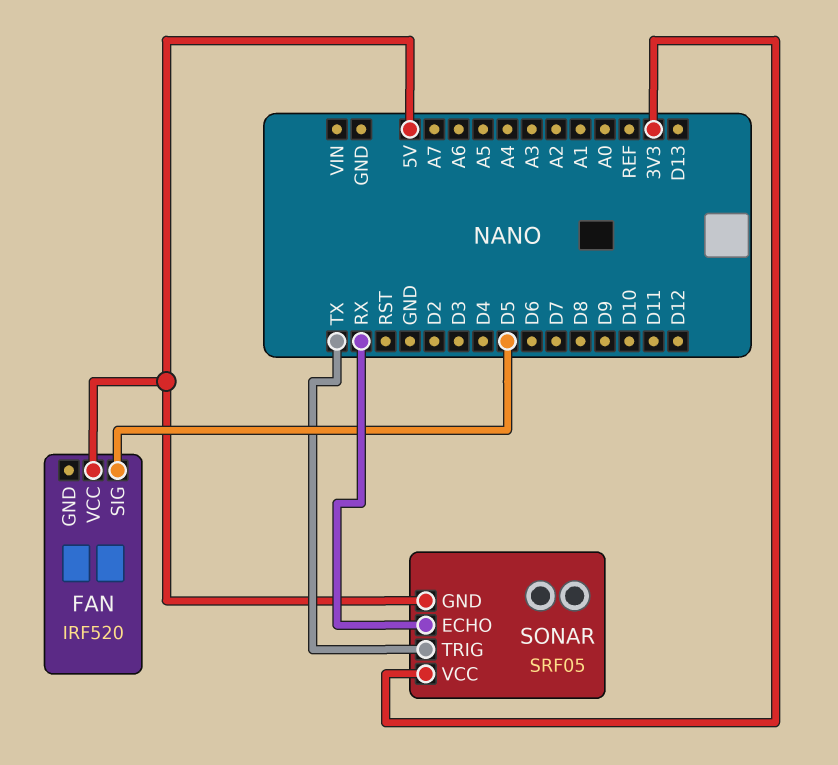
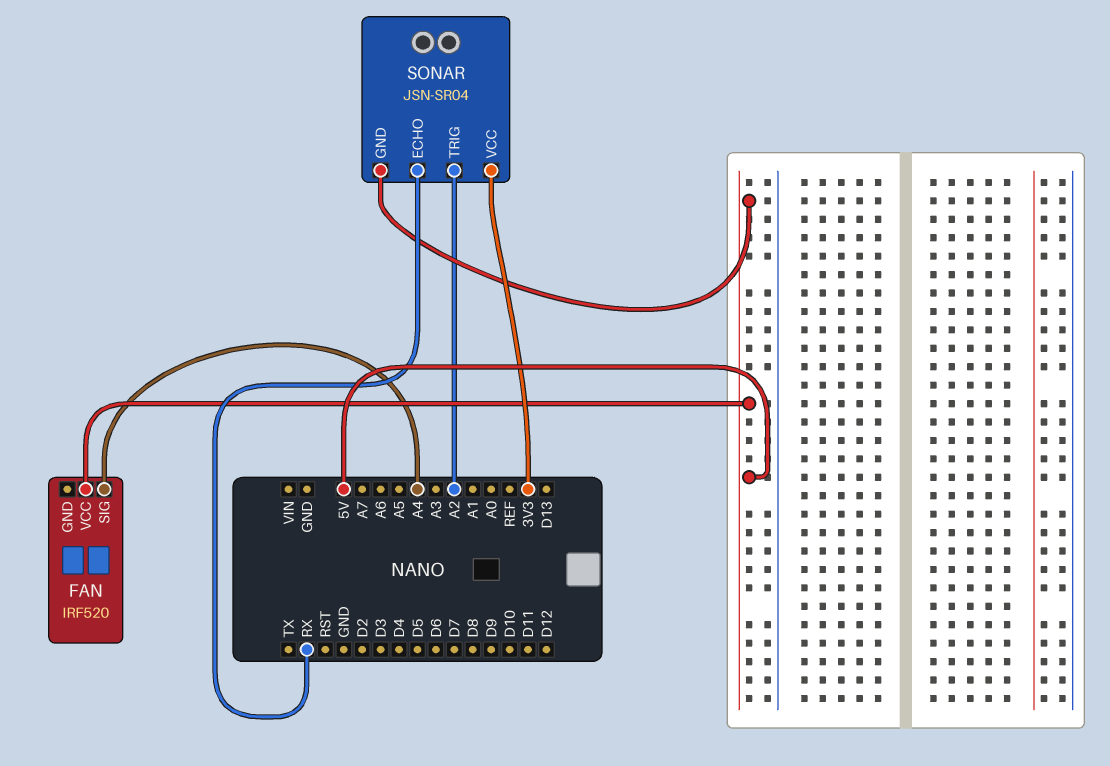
FAN pin SIG: D5 -> A4
SONAR: SRF05 -> JSN-SR04
SONAR pin TRIG: TX -> A2

